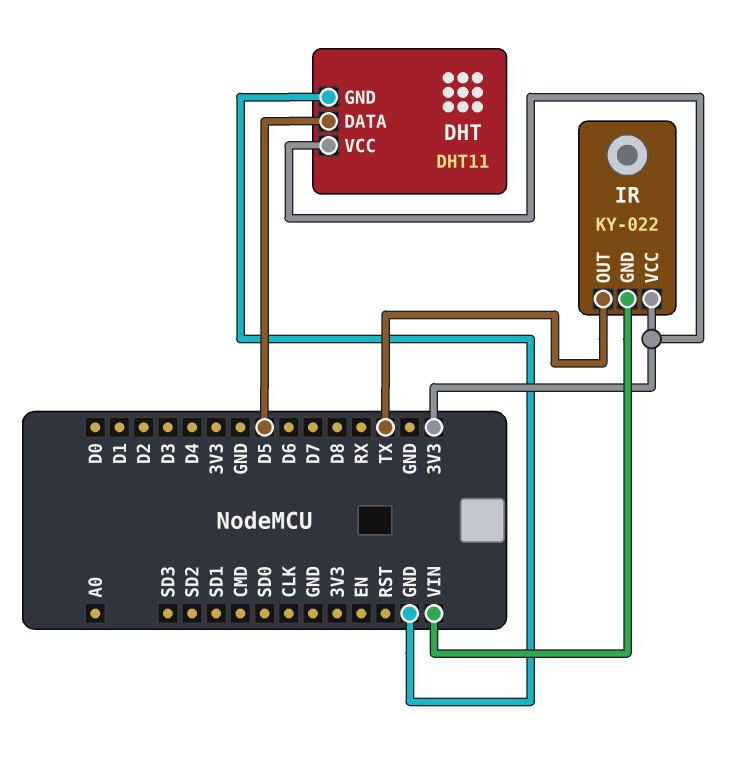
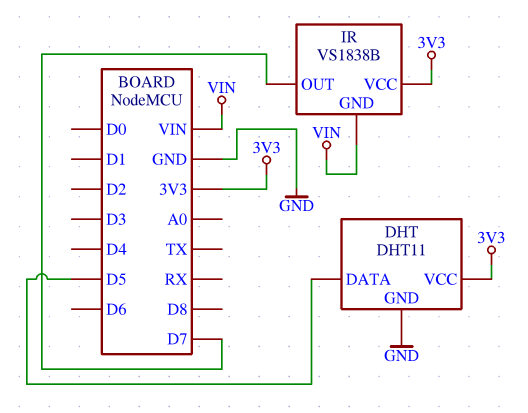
IR: KY-022 -> VS1838B
IR pin OUT: TX -> D7

